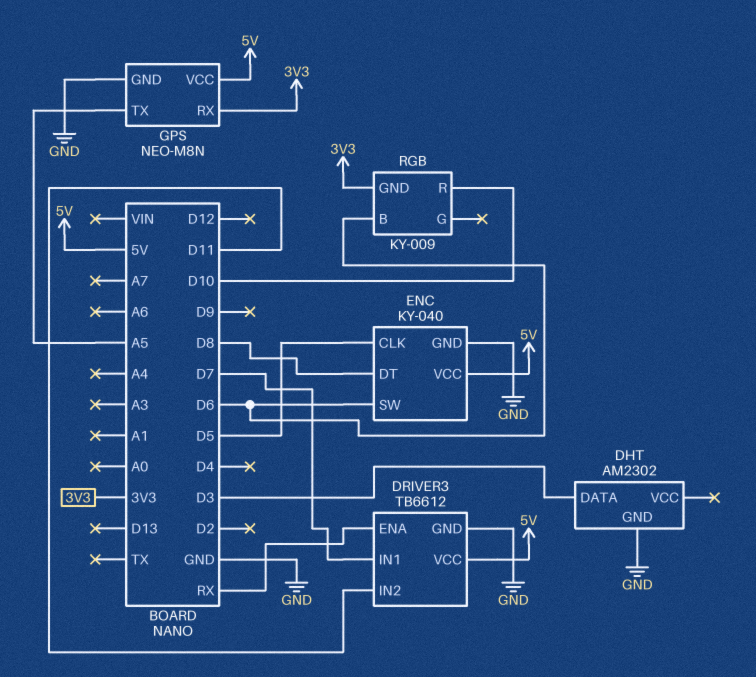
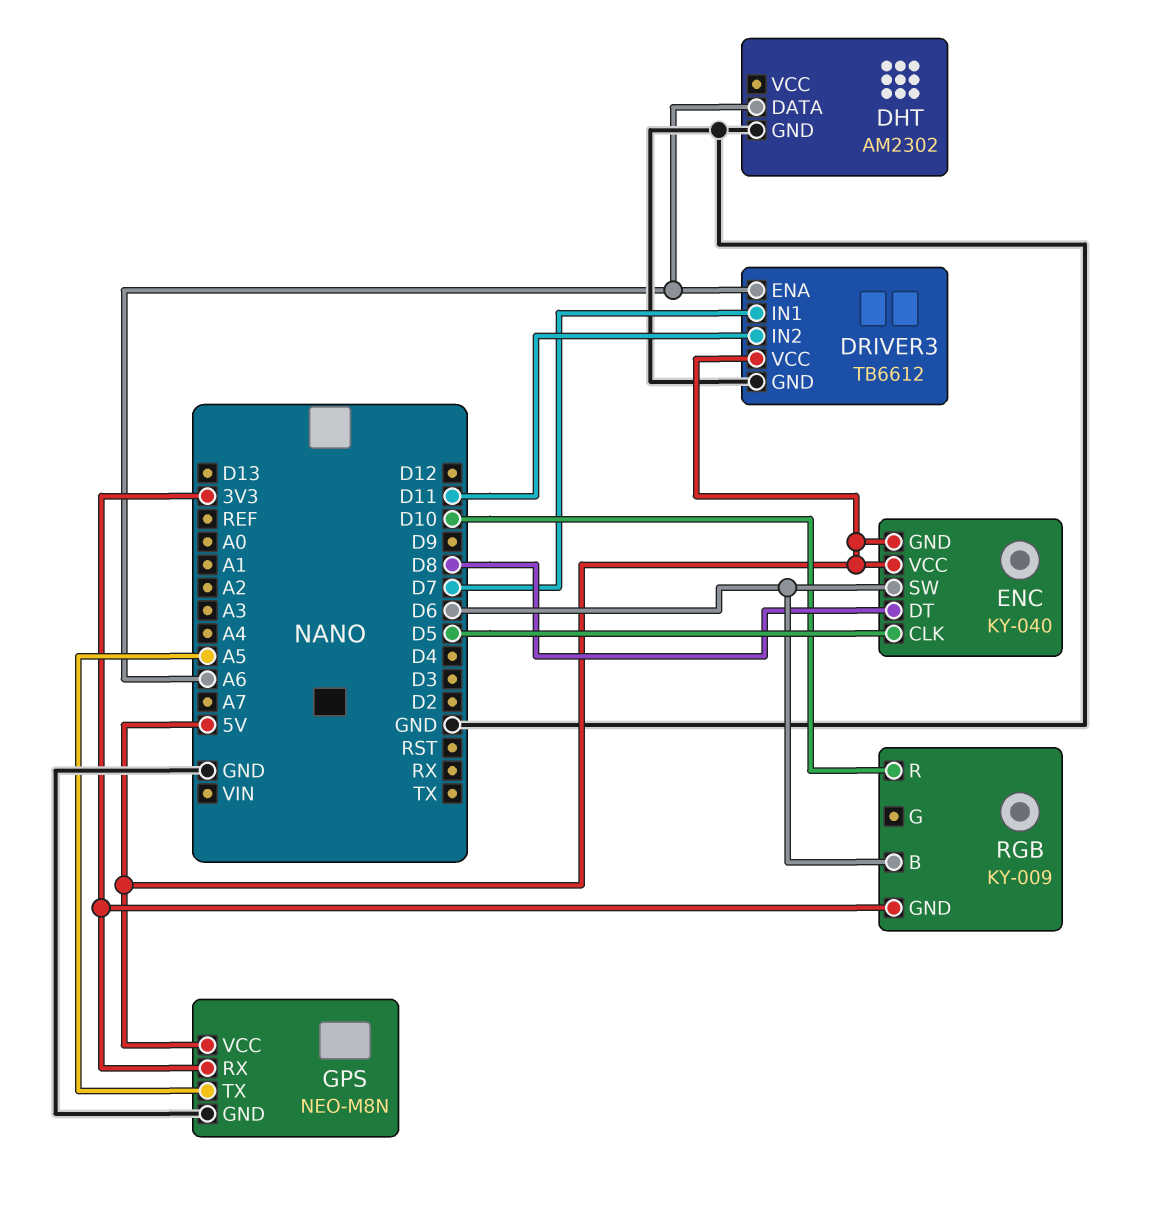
DHT pin DATA: D3 -> A6
DRIVER3 pin ENA: RX -> A6
ENC pin GND: GND -> 5V

